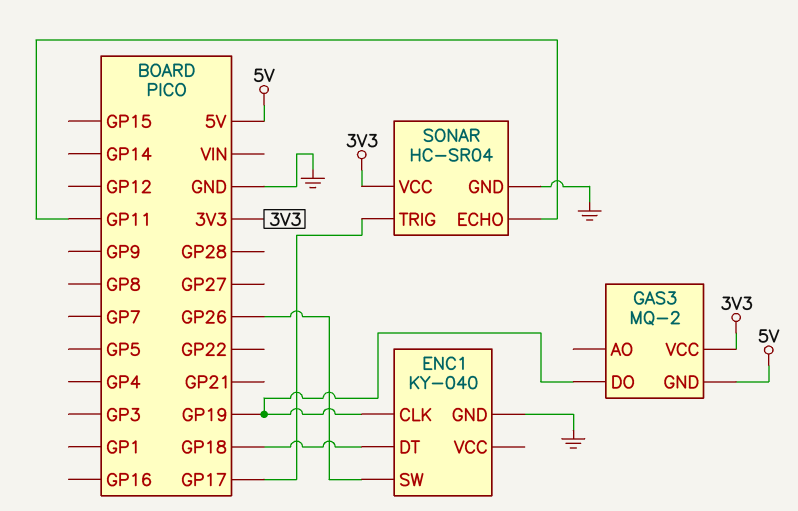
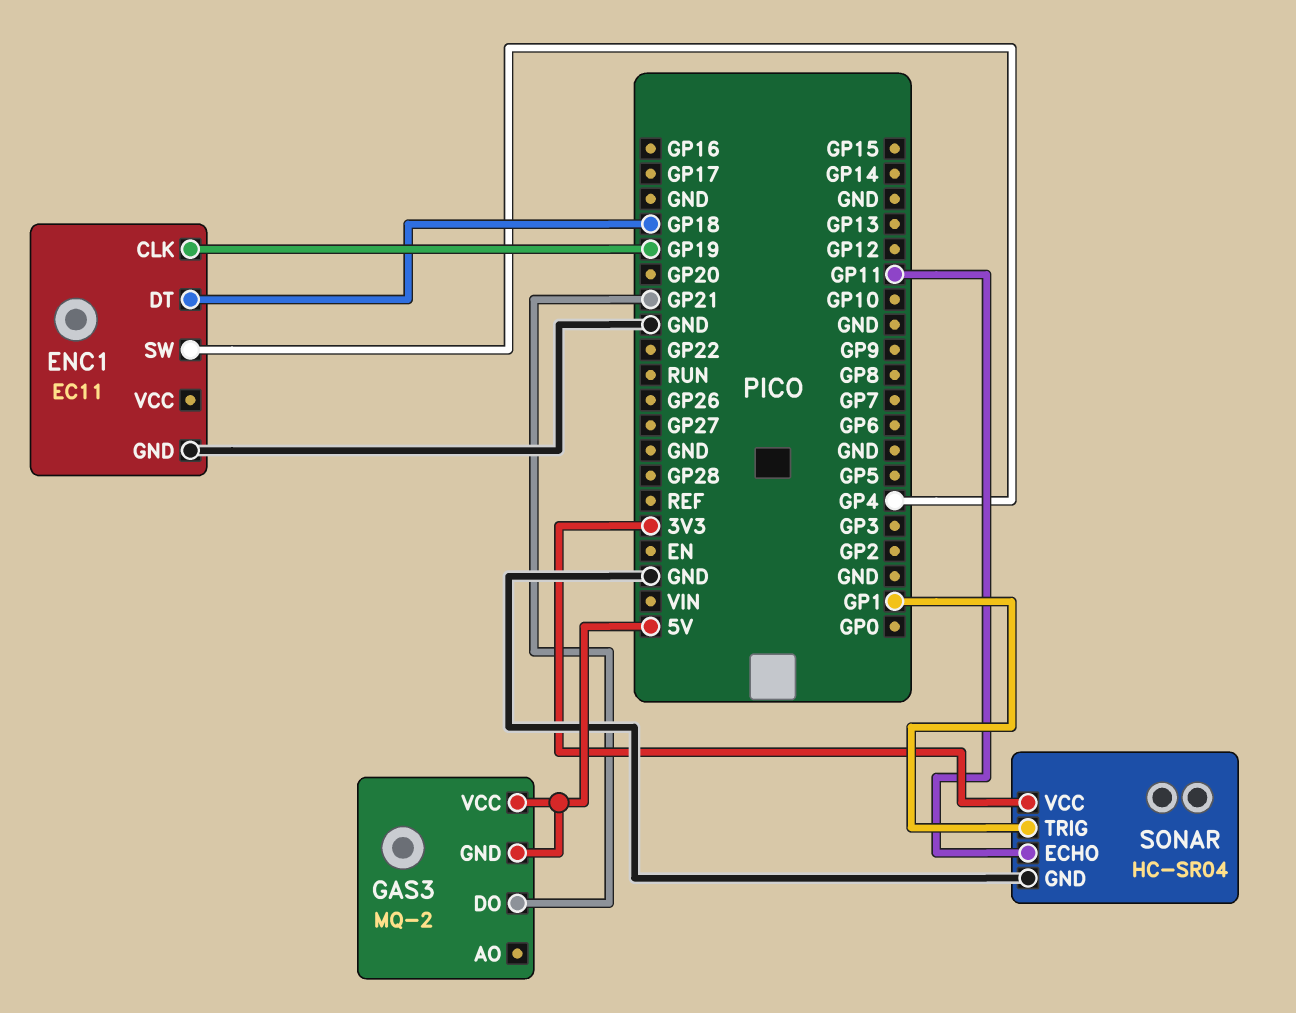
ENC1: KY-040 -> EC11
ENC1 pin SW: GP26 -> GP4
GAS3 pin DO: GP19 -> GP21
GAS3 pin VCC: 3V3 -> 5V
SONAR pin TRIG: GP17 -> GP1

